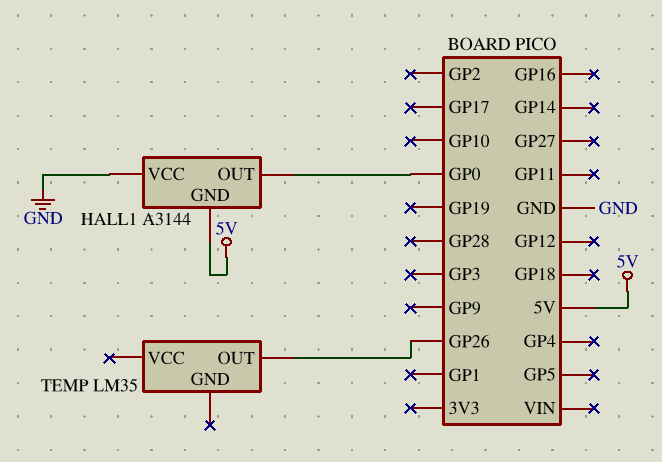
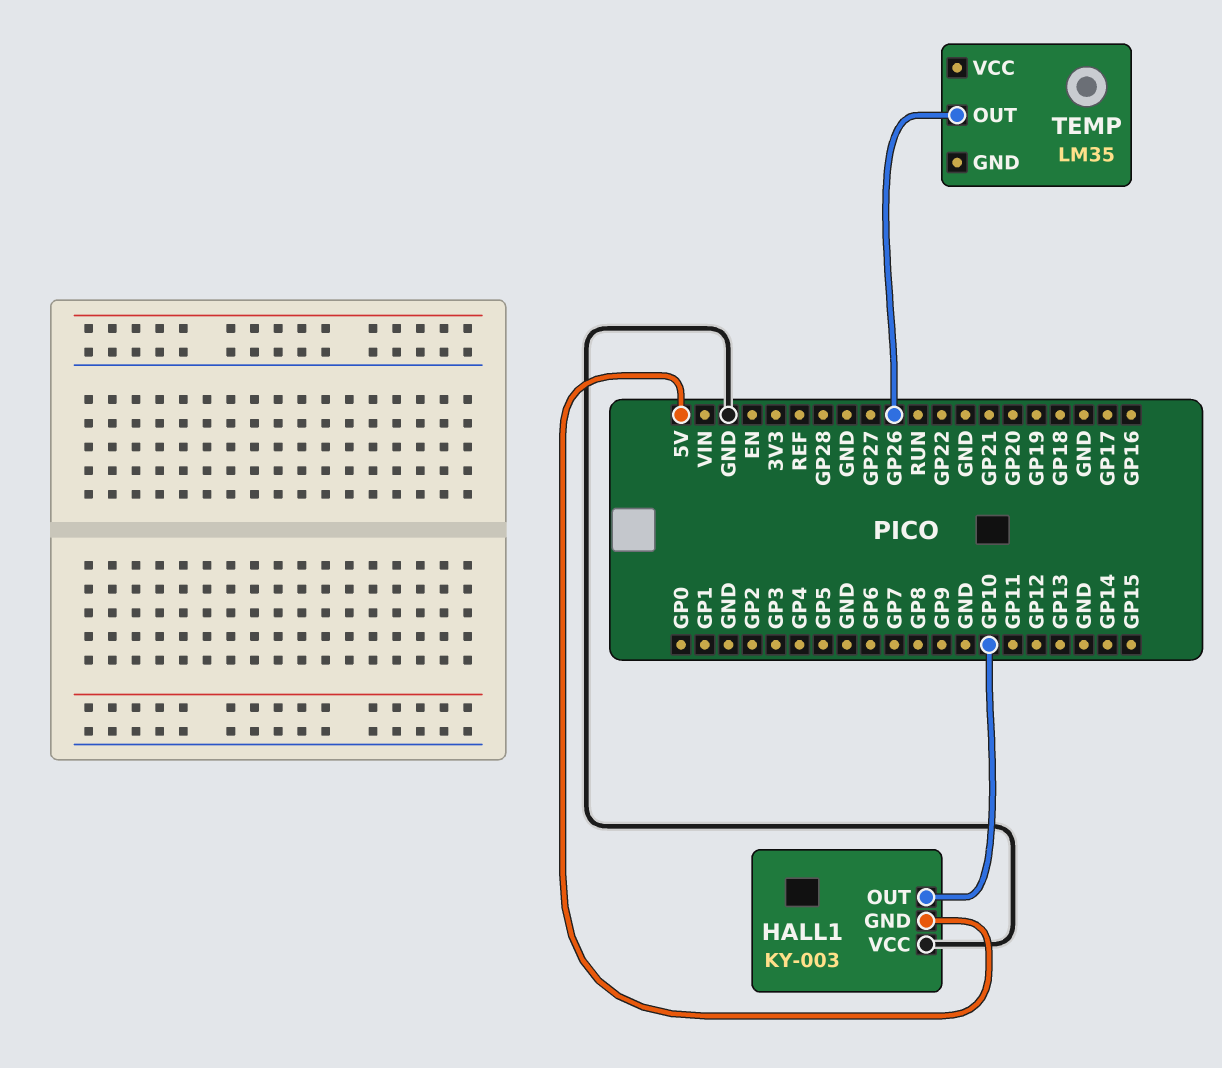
HALL1: A3144 -> KY-003
HALL1 pin OUT: GP0 -> GP10

